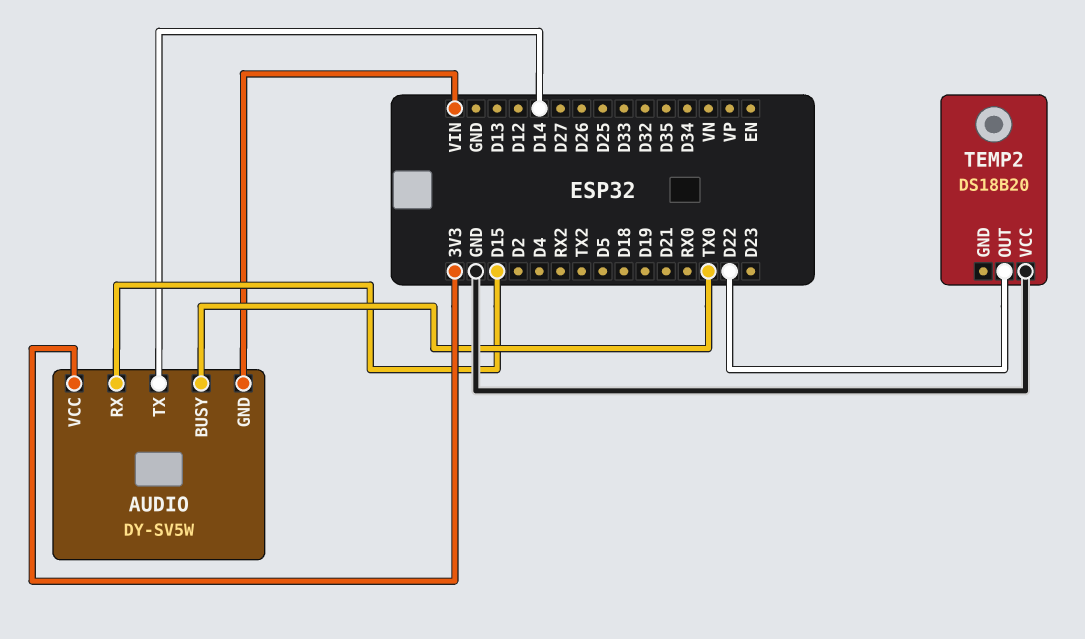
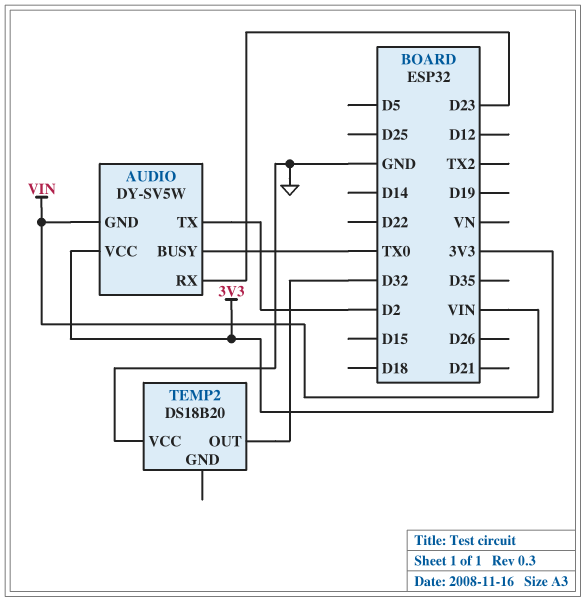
AUDIO pin RX: D15 -> D23
AUDIO pin TX: D14 -> D2
TEMP2 pin OUT: D22 -> D32

